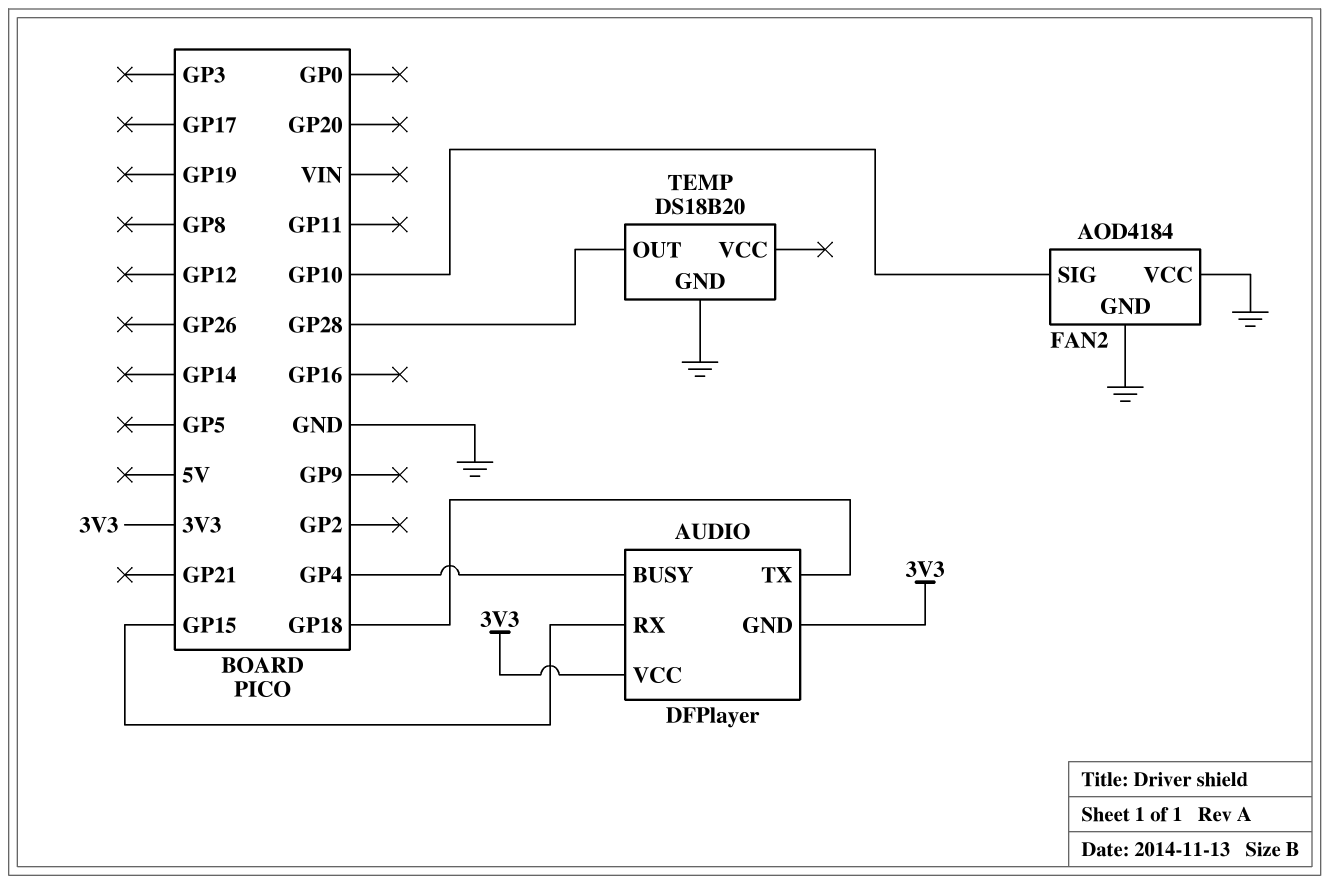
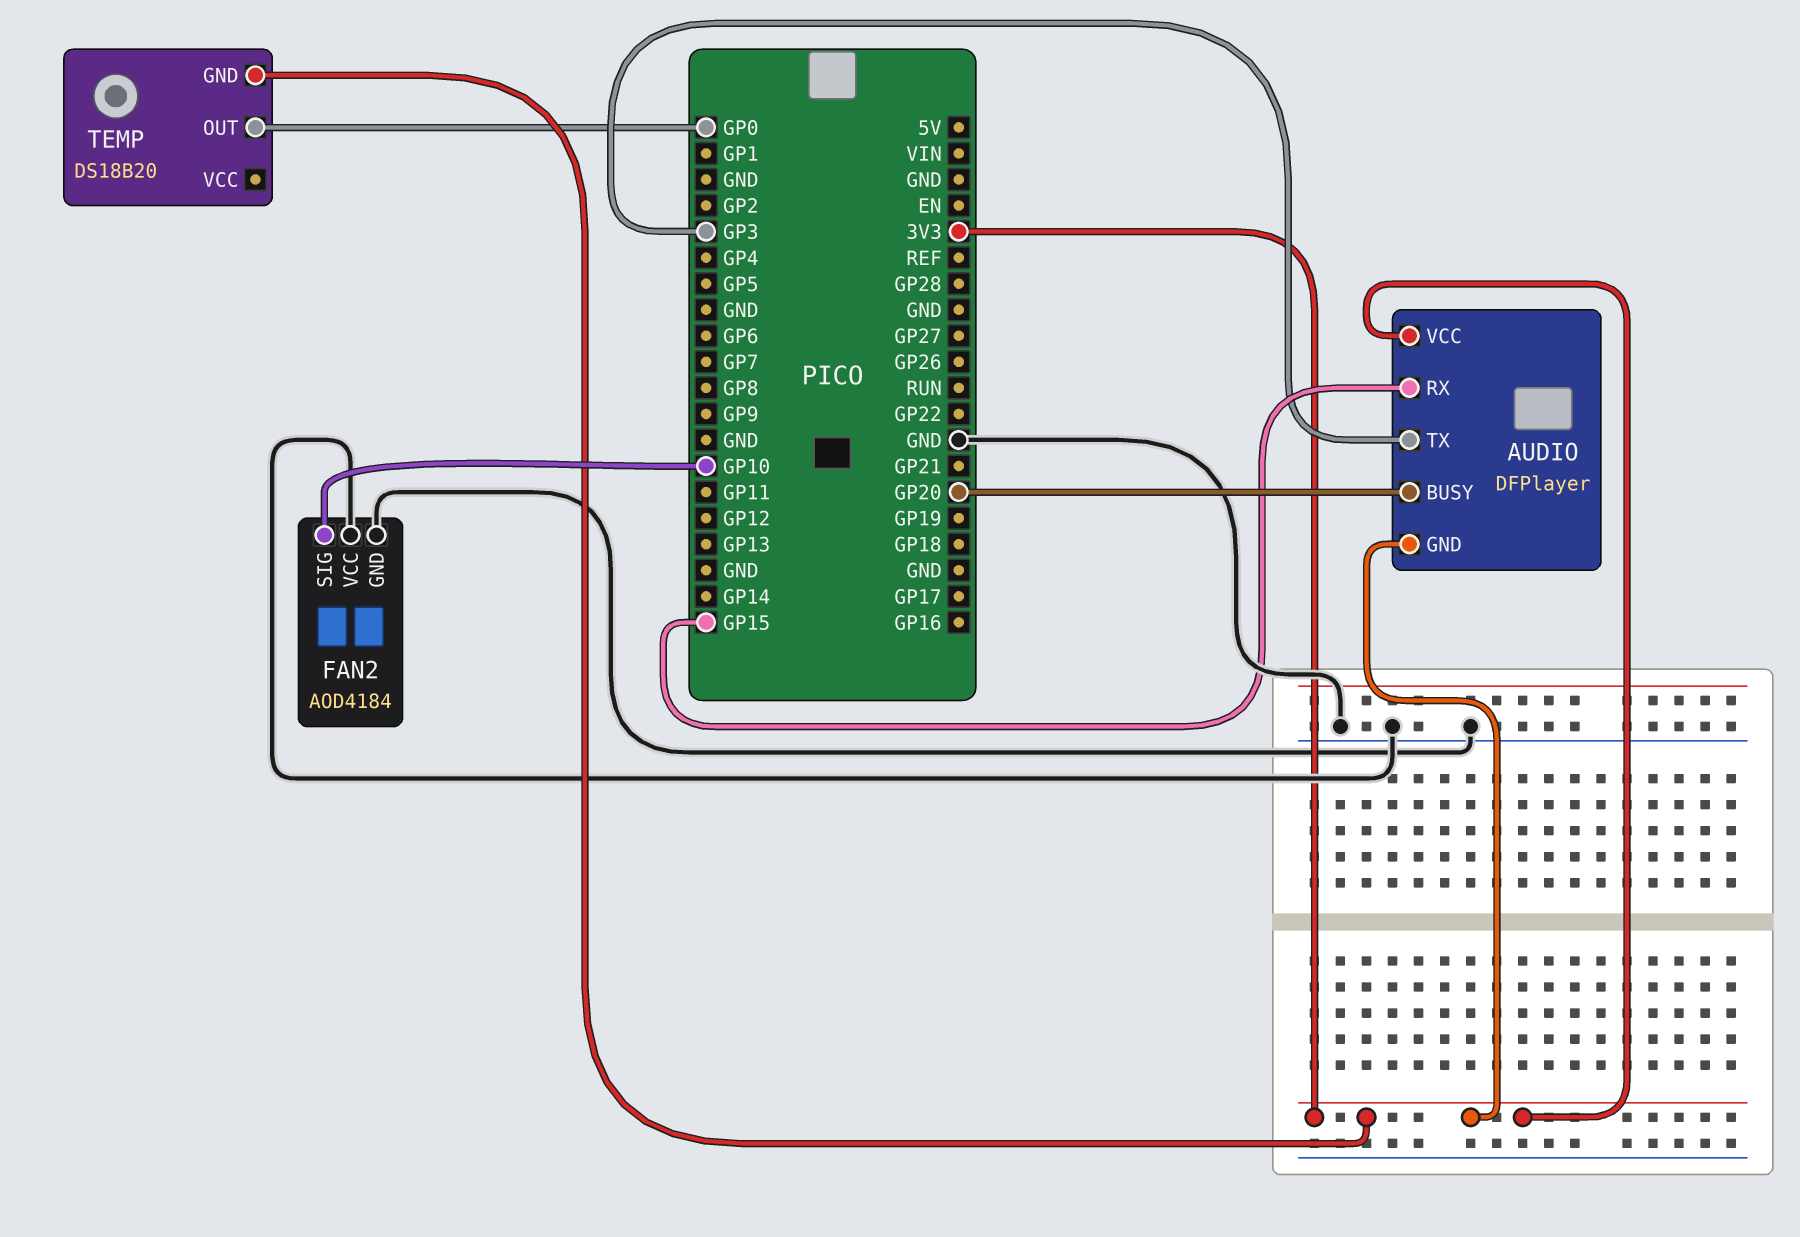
AUDIO pin BUSY: GP4 -> GP20
AUDIO pin TX: GP18 -> GP3
TEMP pin GND: GND -> 3V3
TEMP pin OUT: GP28 -> GP0

